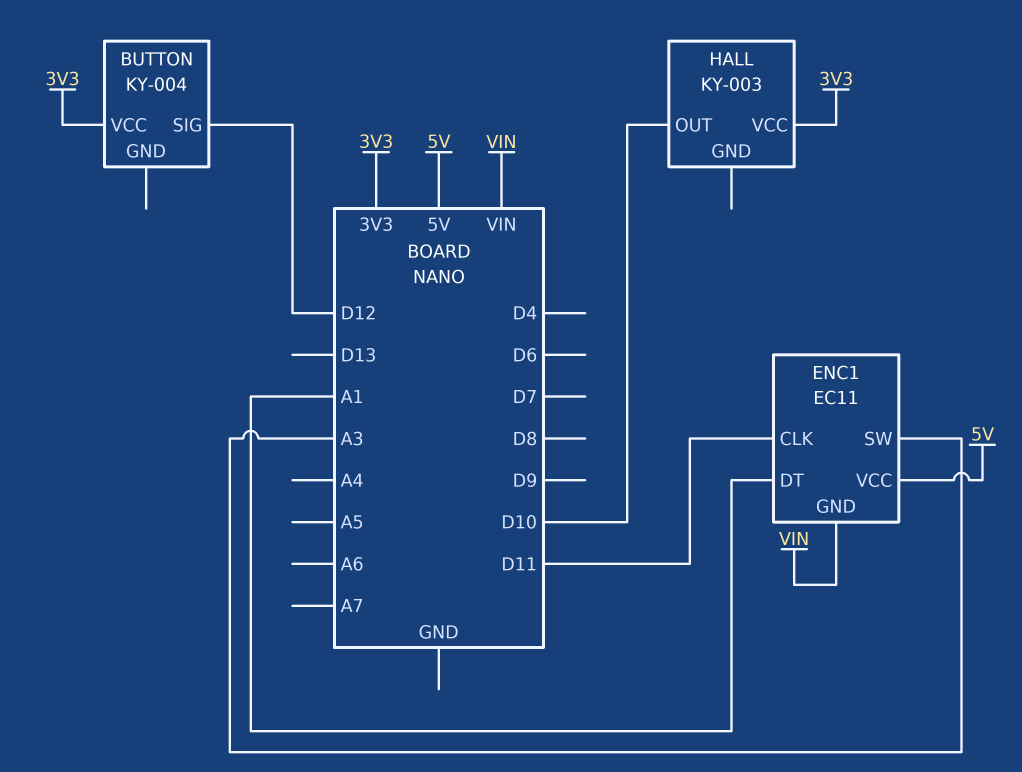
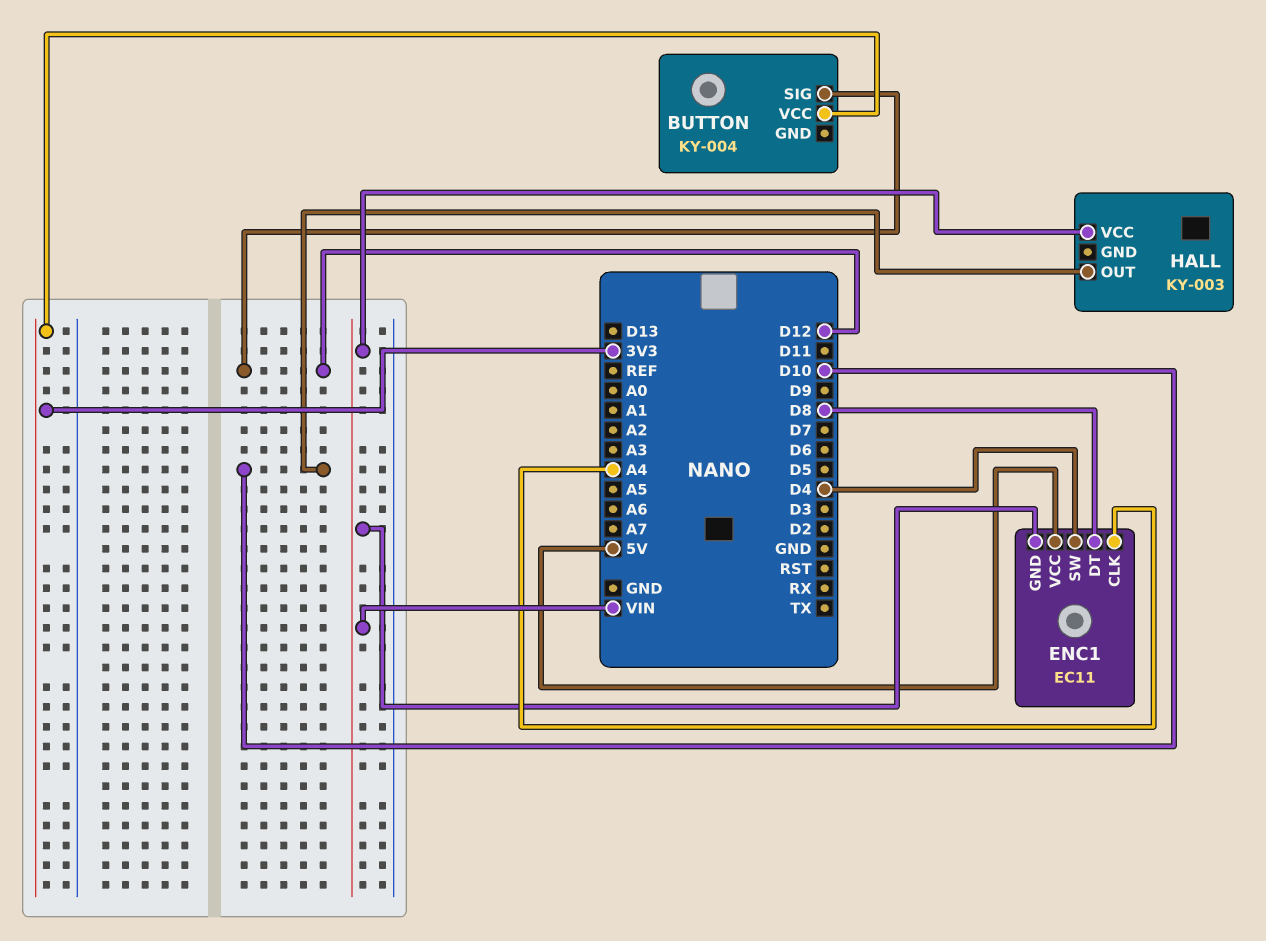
ENC1 pin CLK: D11 -> A4
ENC1 pin DT: A1 -> D8
ENC1 pin SW: A3 -> D4
HALL pin VCC: 3V3 -> VIN

